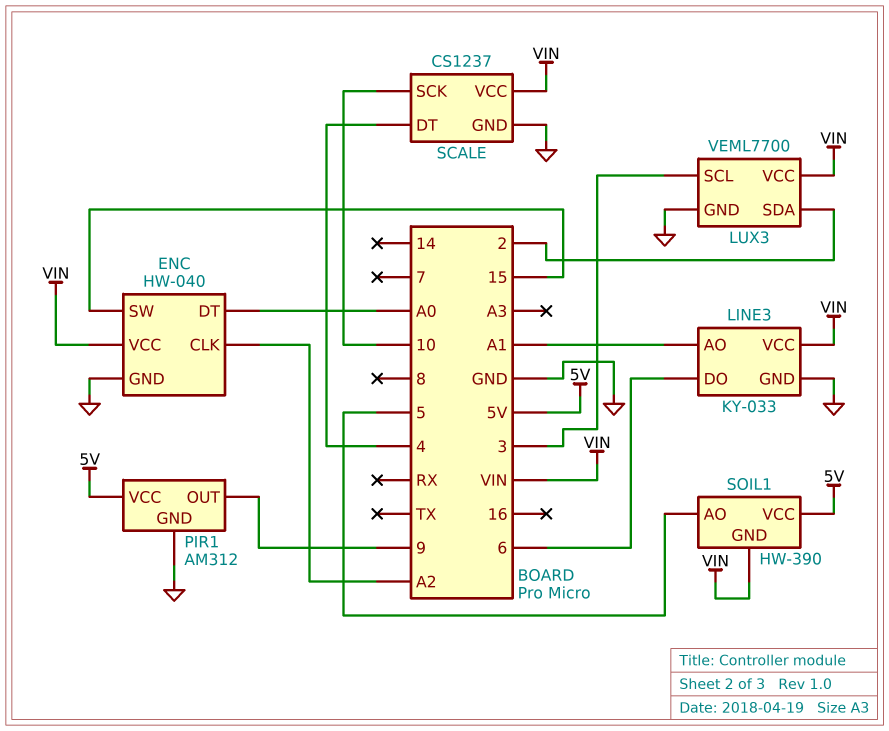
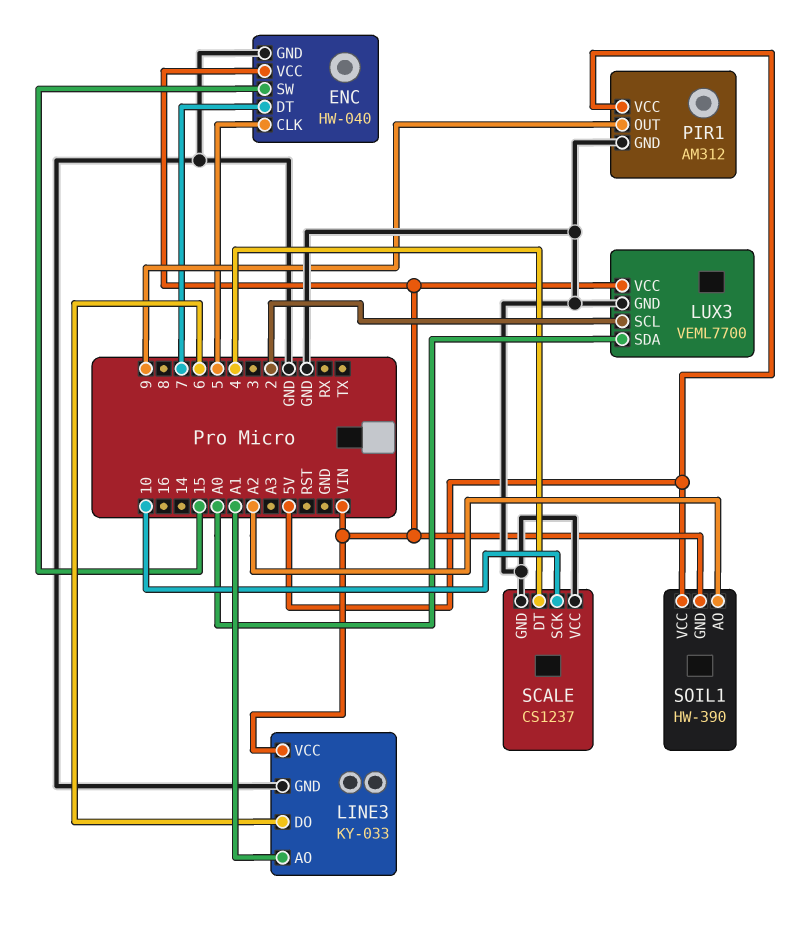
ENC pin CLK: A2 -> 5
ENC pin DT: A0 -> 7
LUX3 pin SCL: 3 -> 2
LUX3 pin SDA: 2 -> A0
SCALE pin VCC: VIN -> GND
SOIL1 pin AO: 5 -> A2

